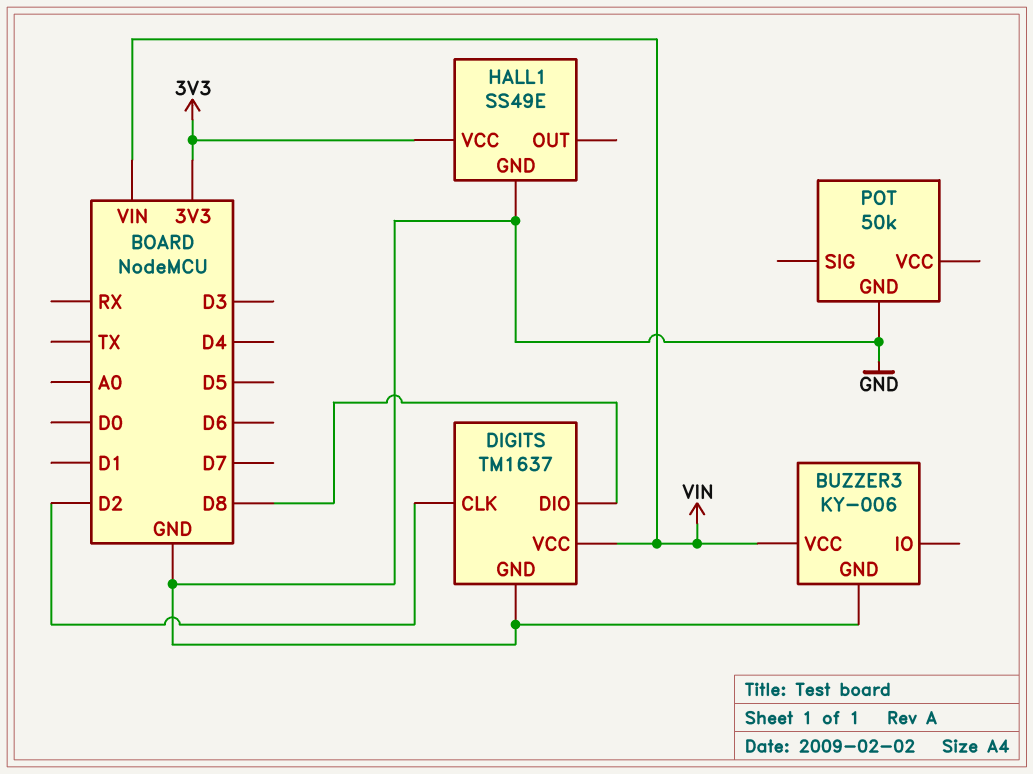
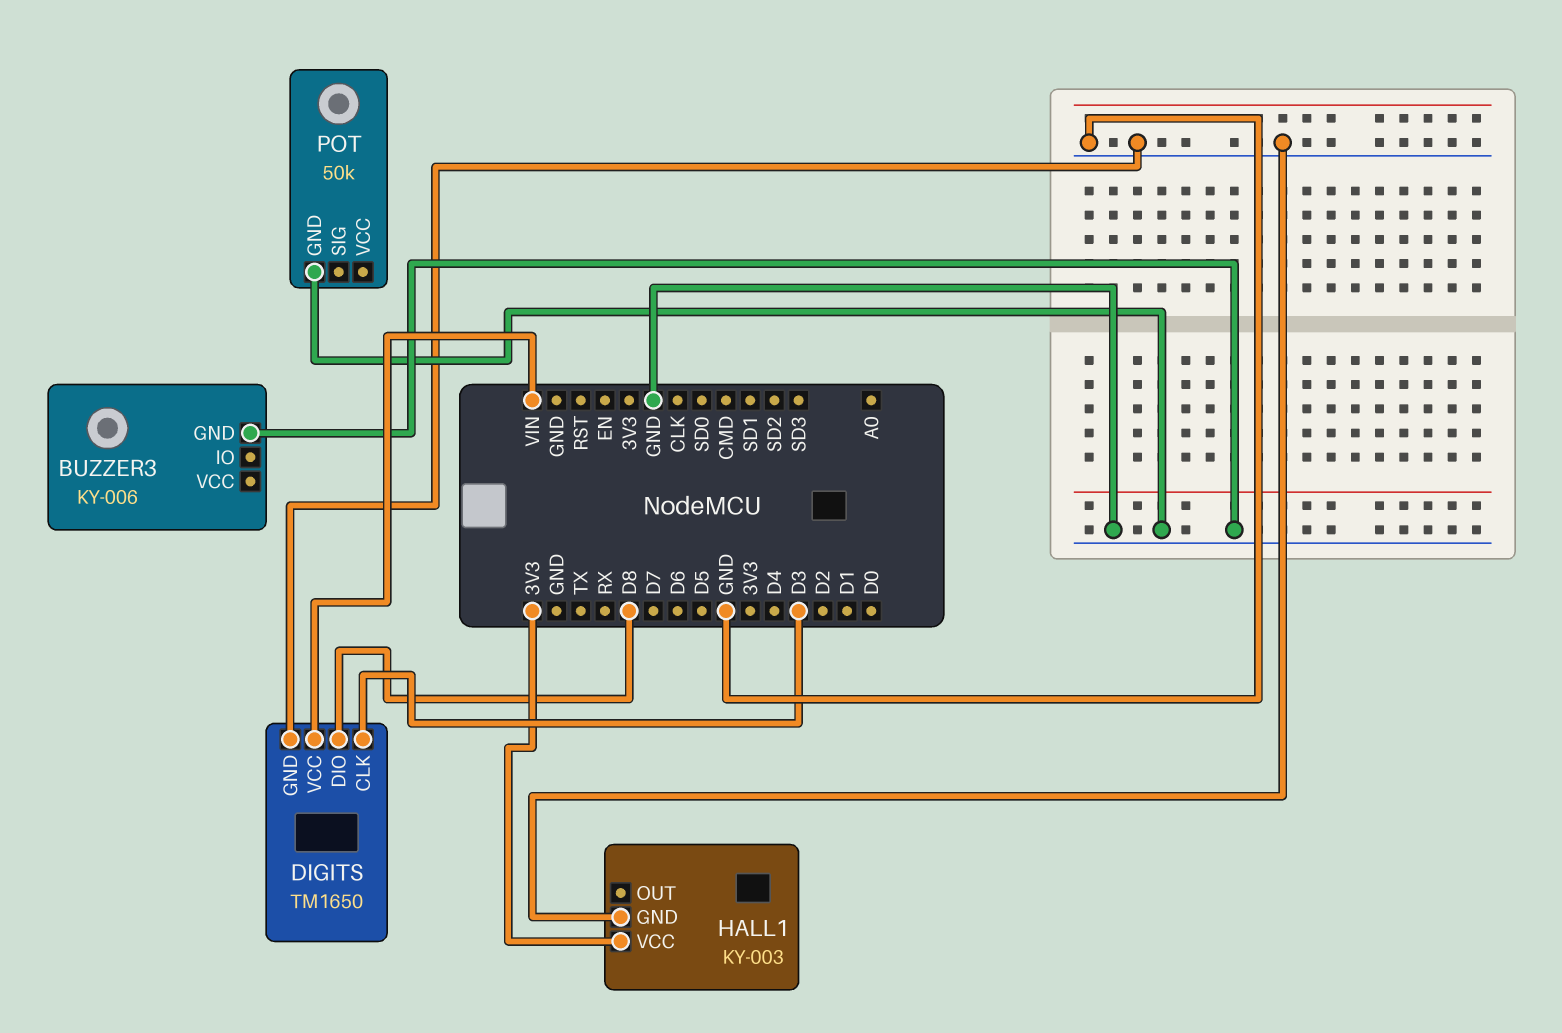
BUZZER3 pin VCC: VIN -> none
DIGITS: TM1637 -> TM1650
DIGITS pin CLK: D2 -> D3
HALL1: SS49E -> KY-003

